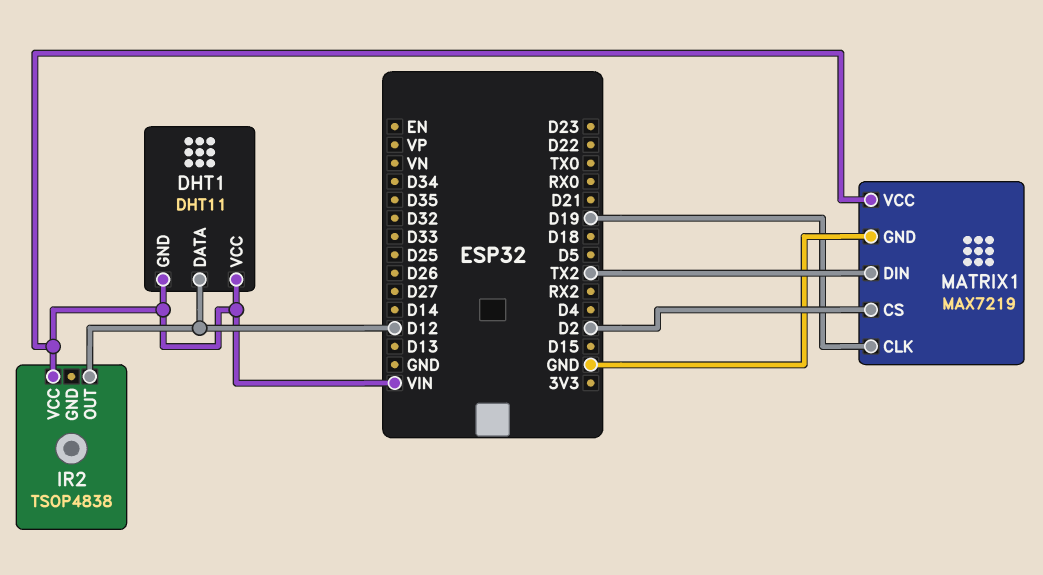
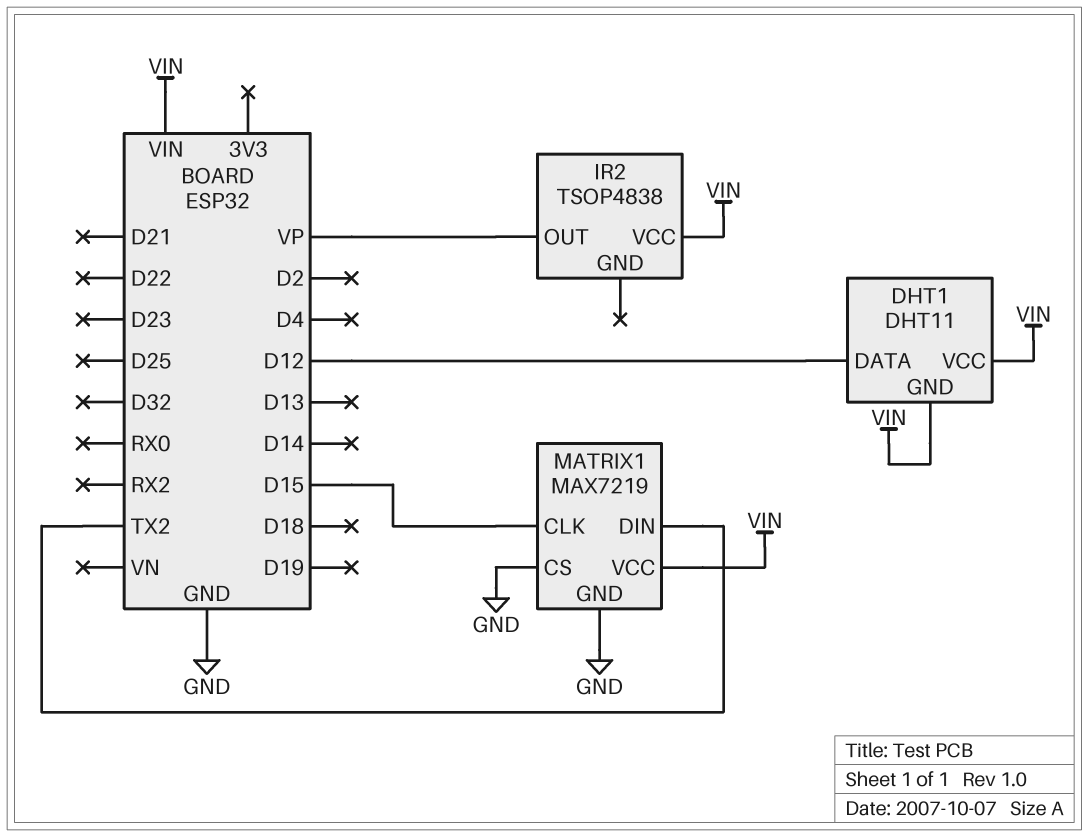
IR2 pin OUT: D12 -> VP
MATRIX1 pin CLK: D19 -> D15
MATRIX1 pin CS: D2 -> GND

